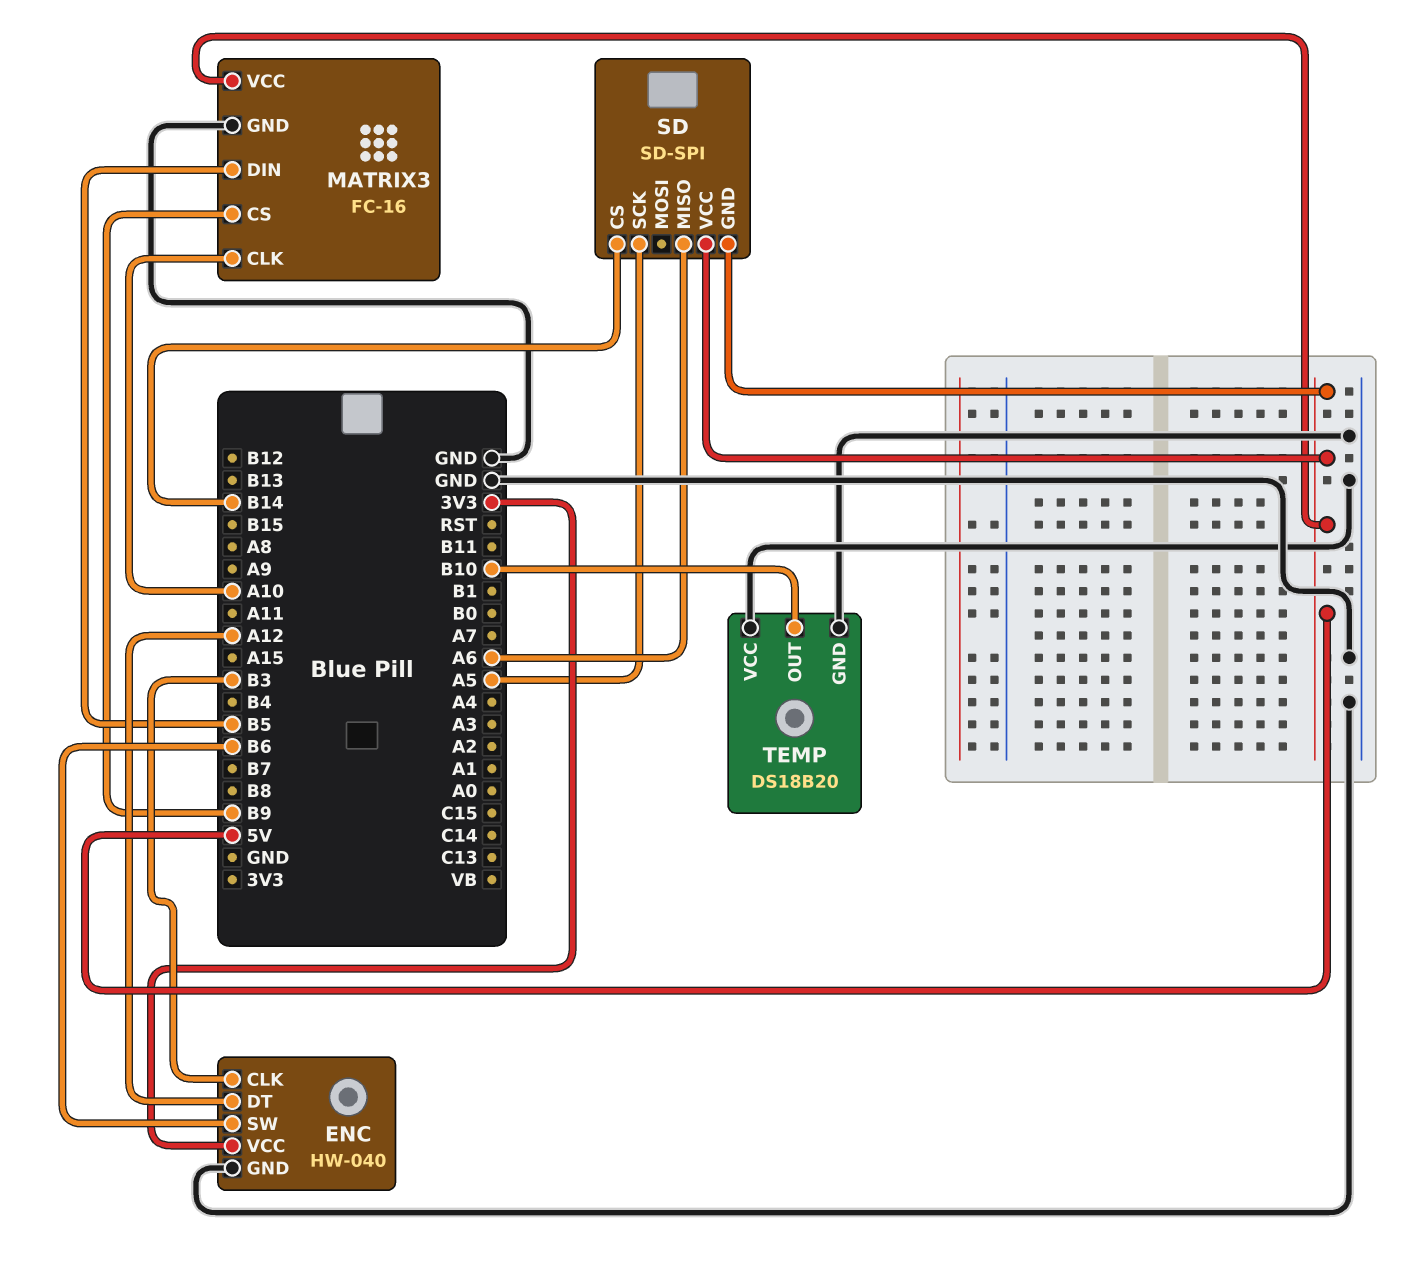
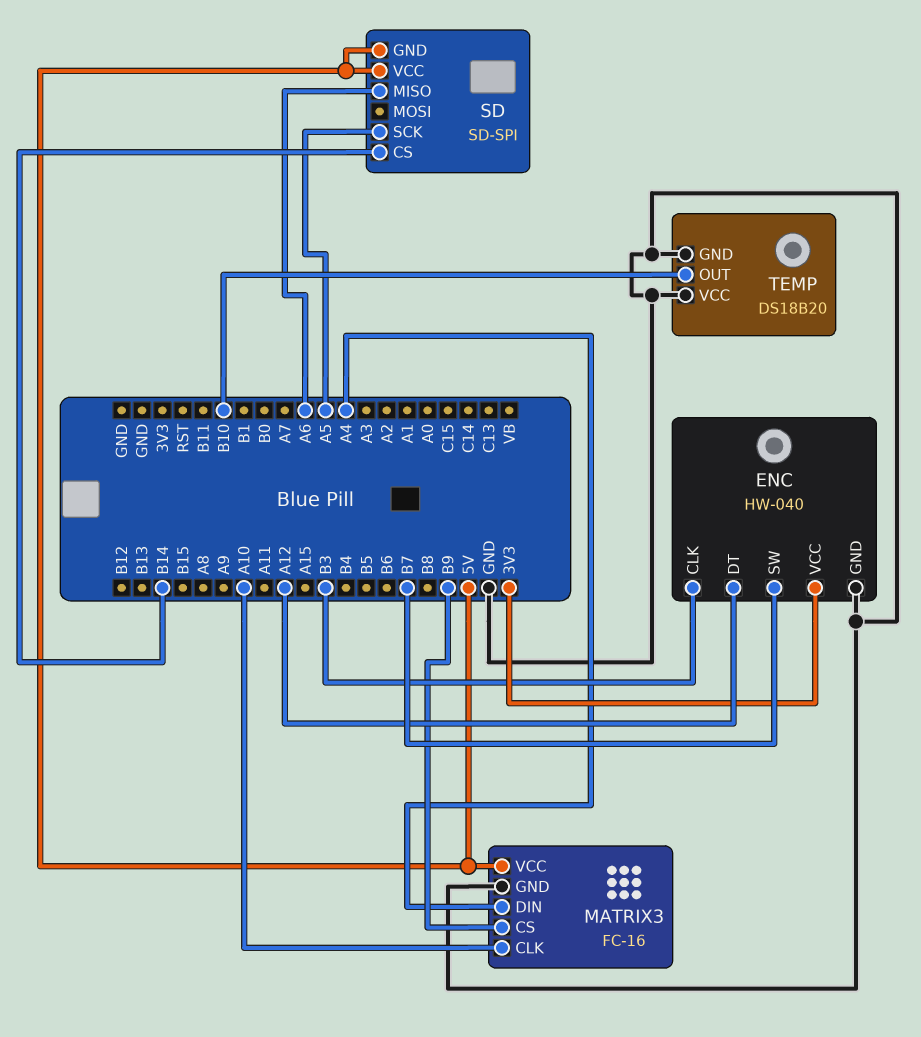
ENC pin SW: B6 -> B7
MATRIX3 pin DIN: B5 -> A4

